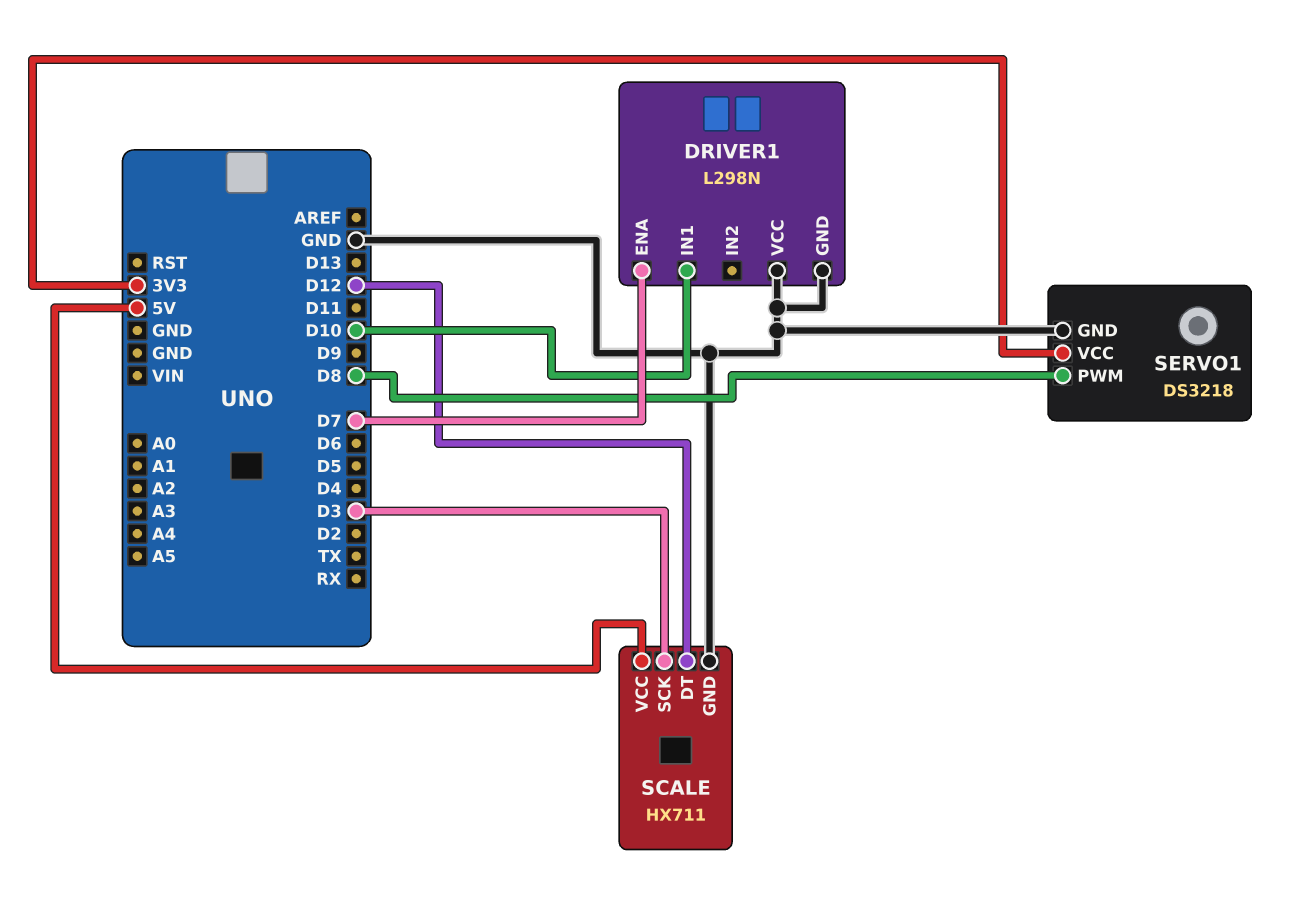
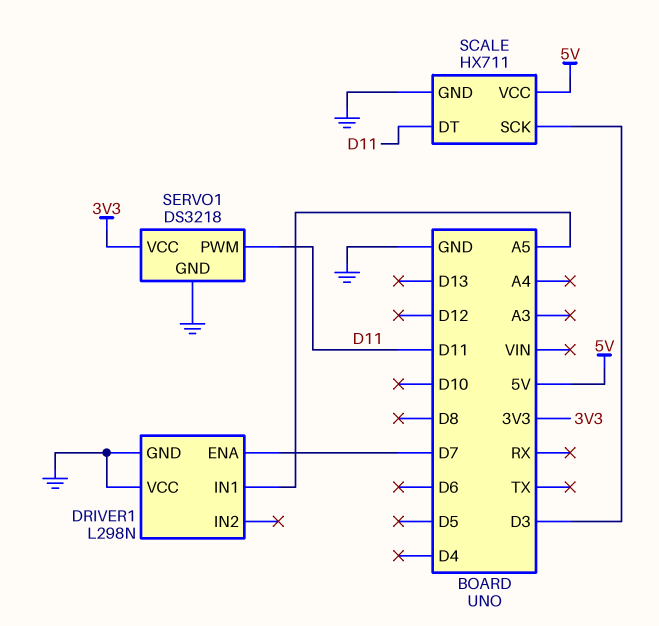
DRIVER1 pin IN1: D10 -> A5
SCALE pin DT: D12 -> D11
SERVO1 pin PWM: D8 -> D11

